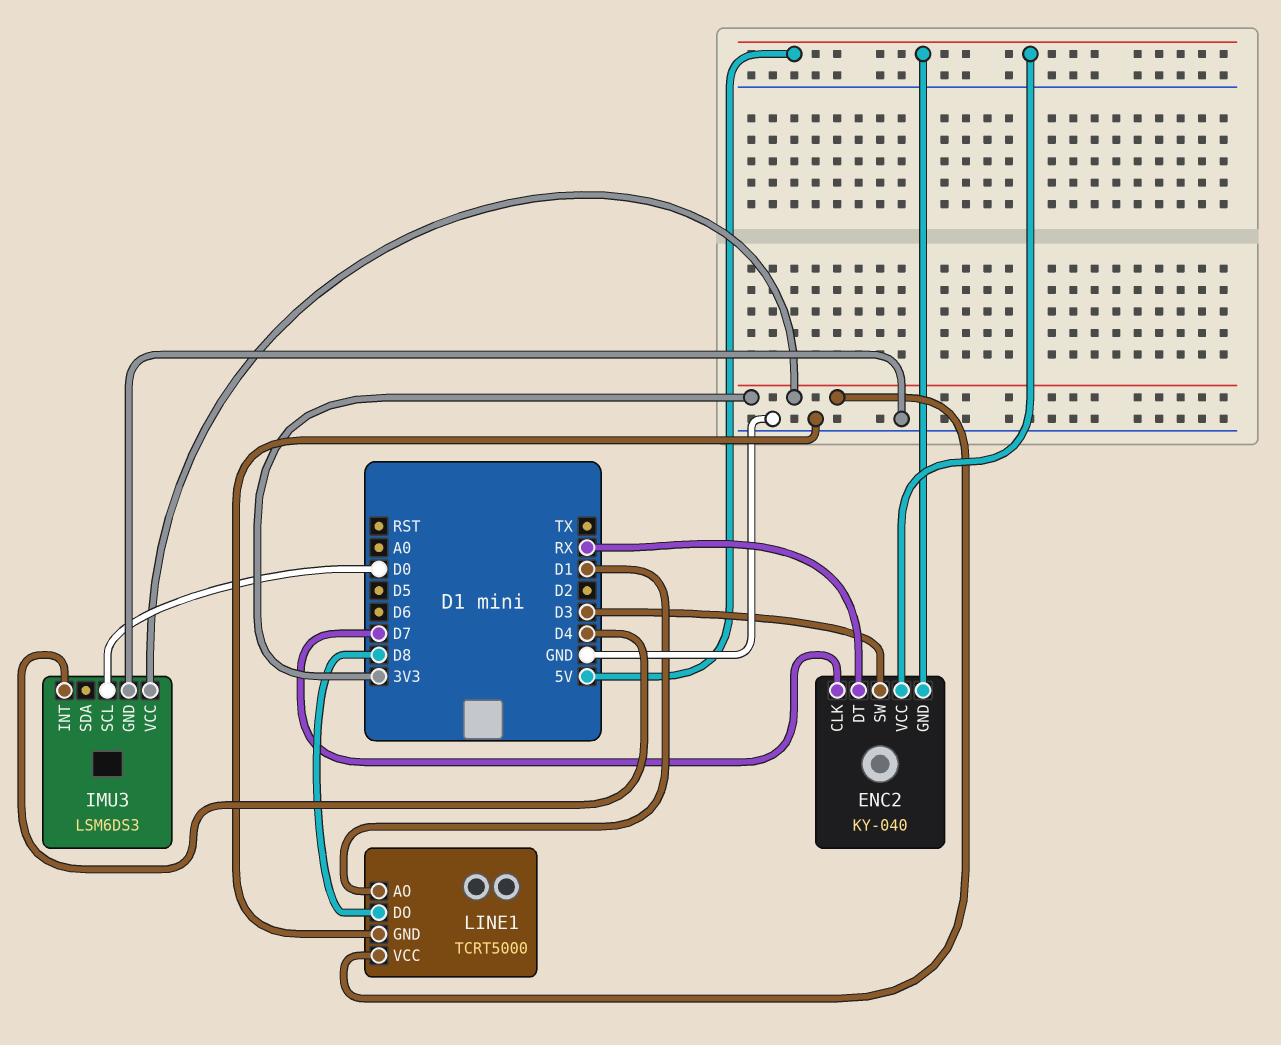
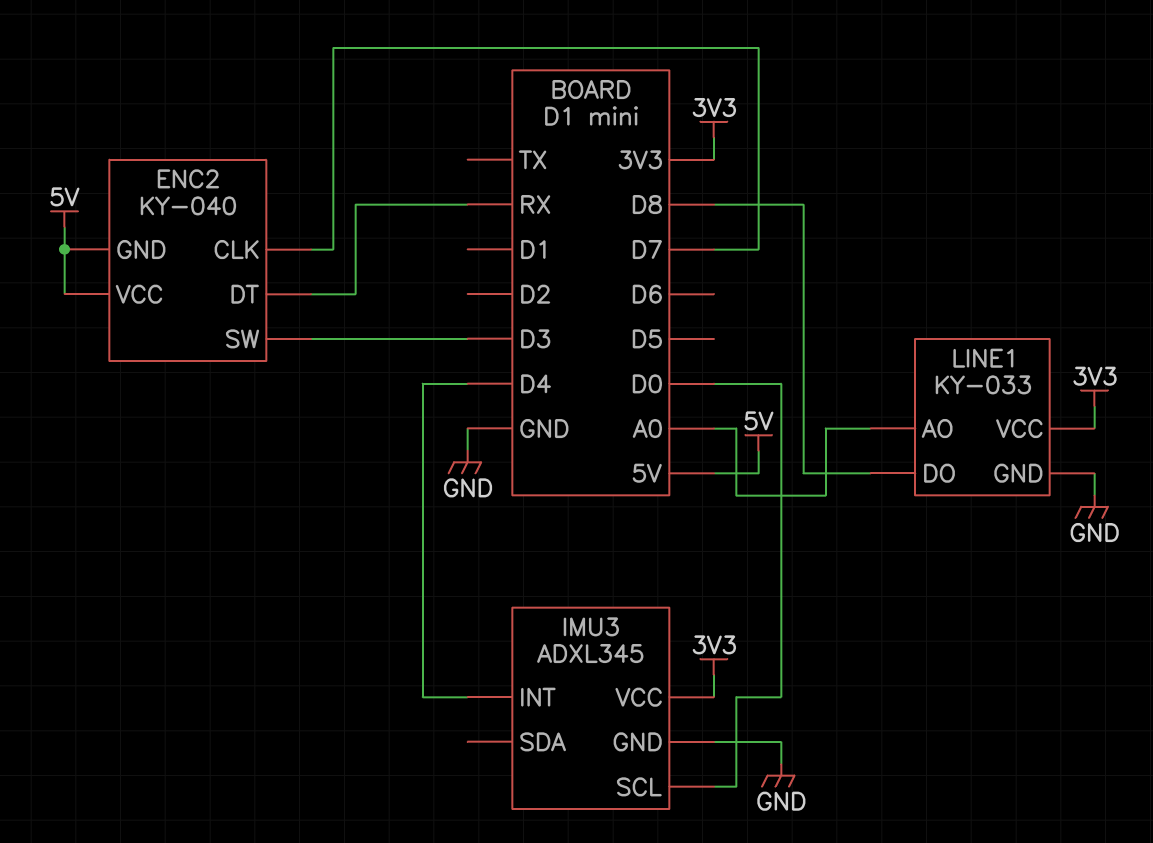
IMU3: LSM6DS3 -> ADXL345
LINE1: TCRT5000 -> KY-033
LINE1 pin AO: D1 -> A0

